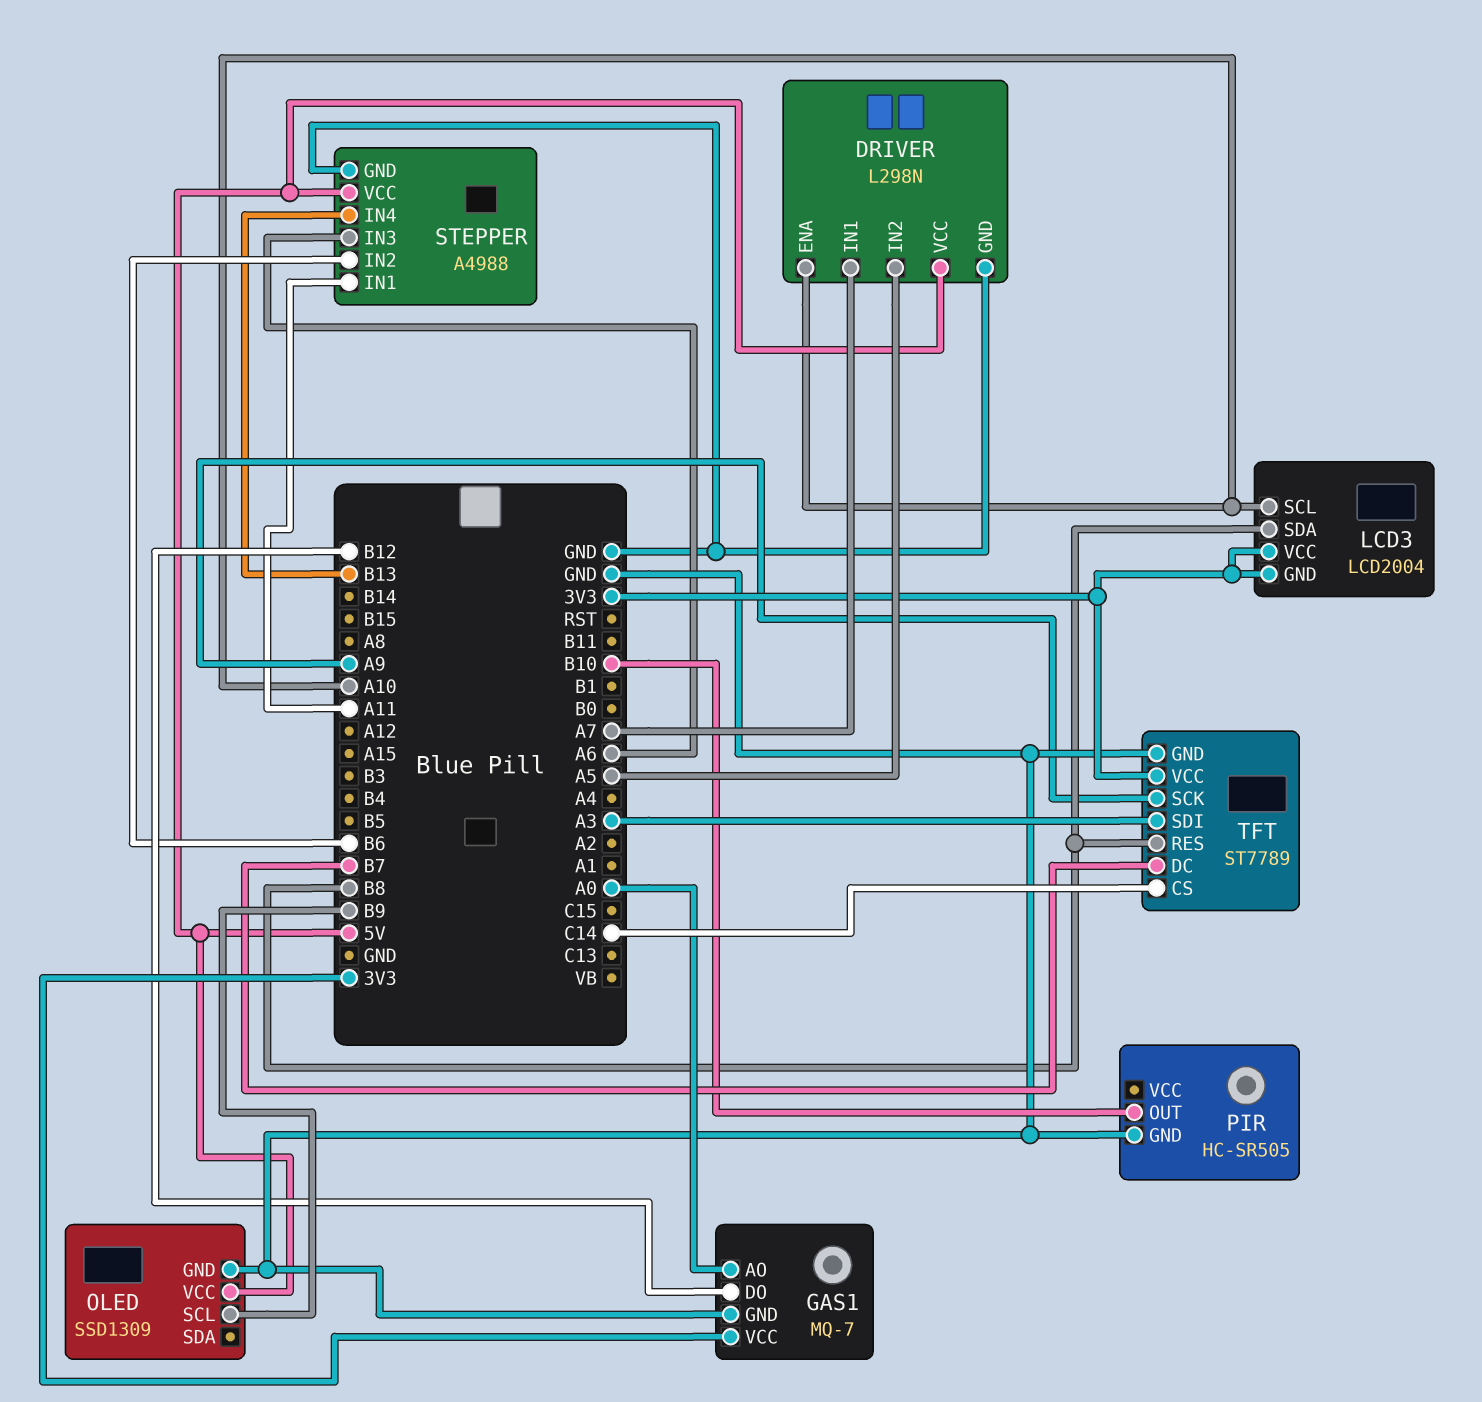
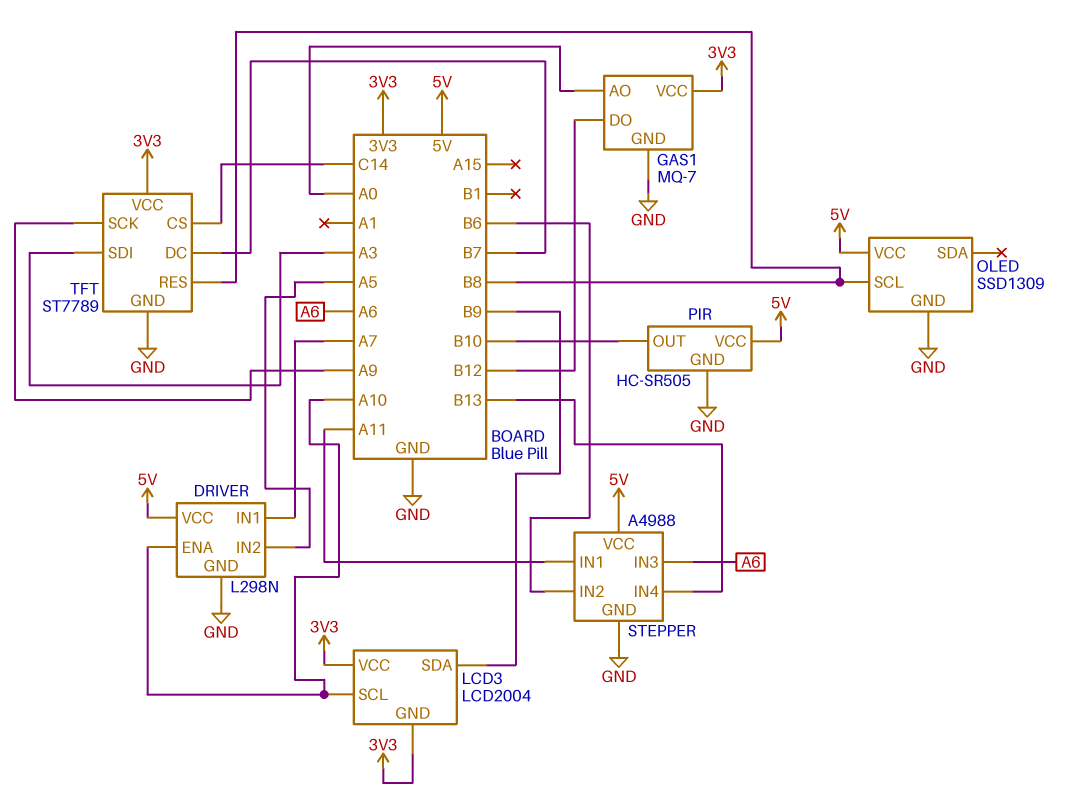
LCD3 pin SDA: B8 -> B9
OLED pin SCL: B9 -> B8
PIR pin VCC: none -> 5V

